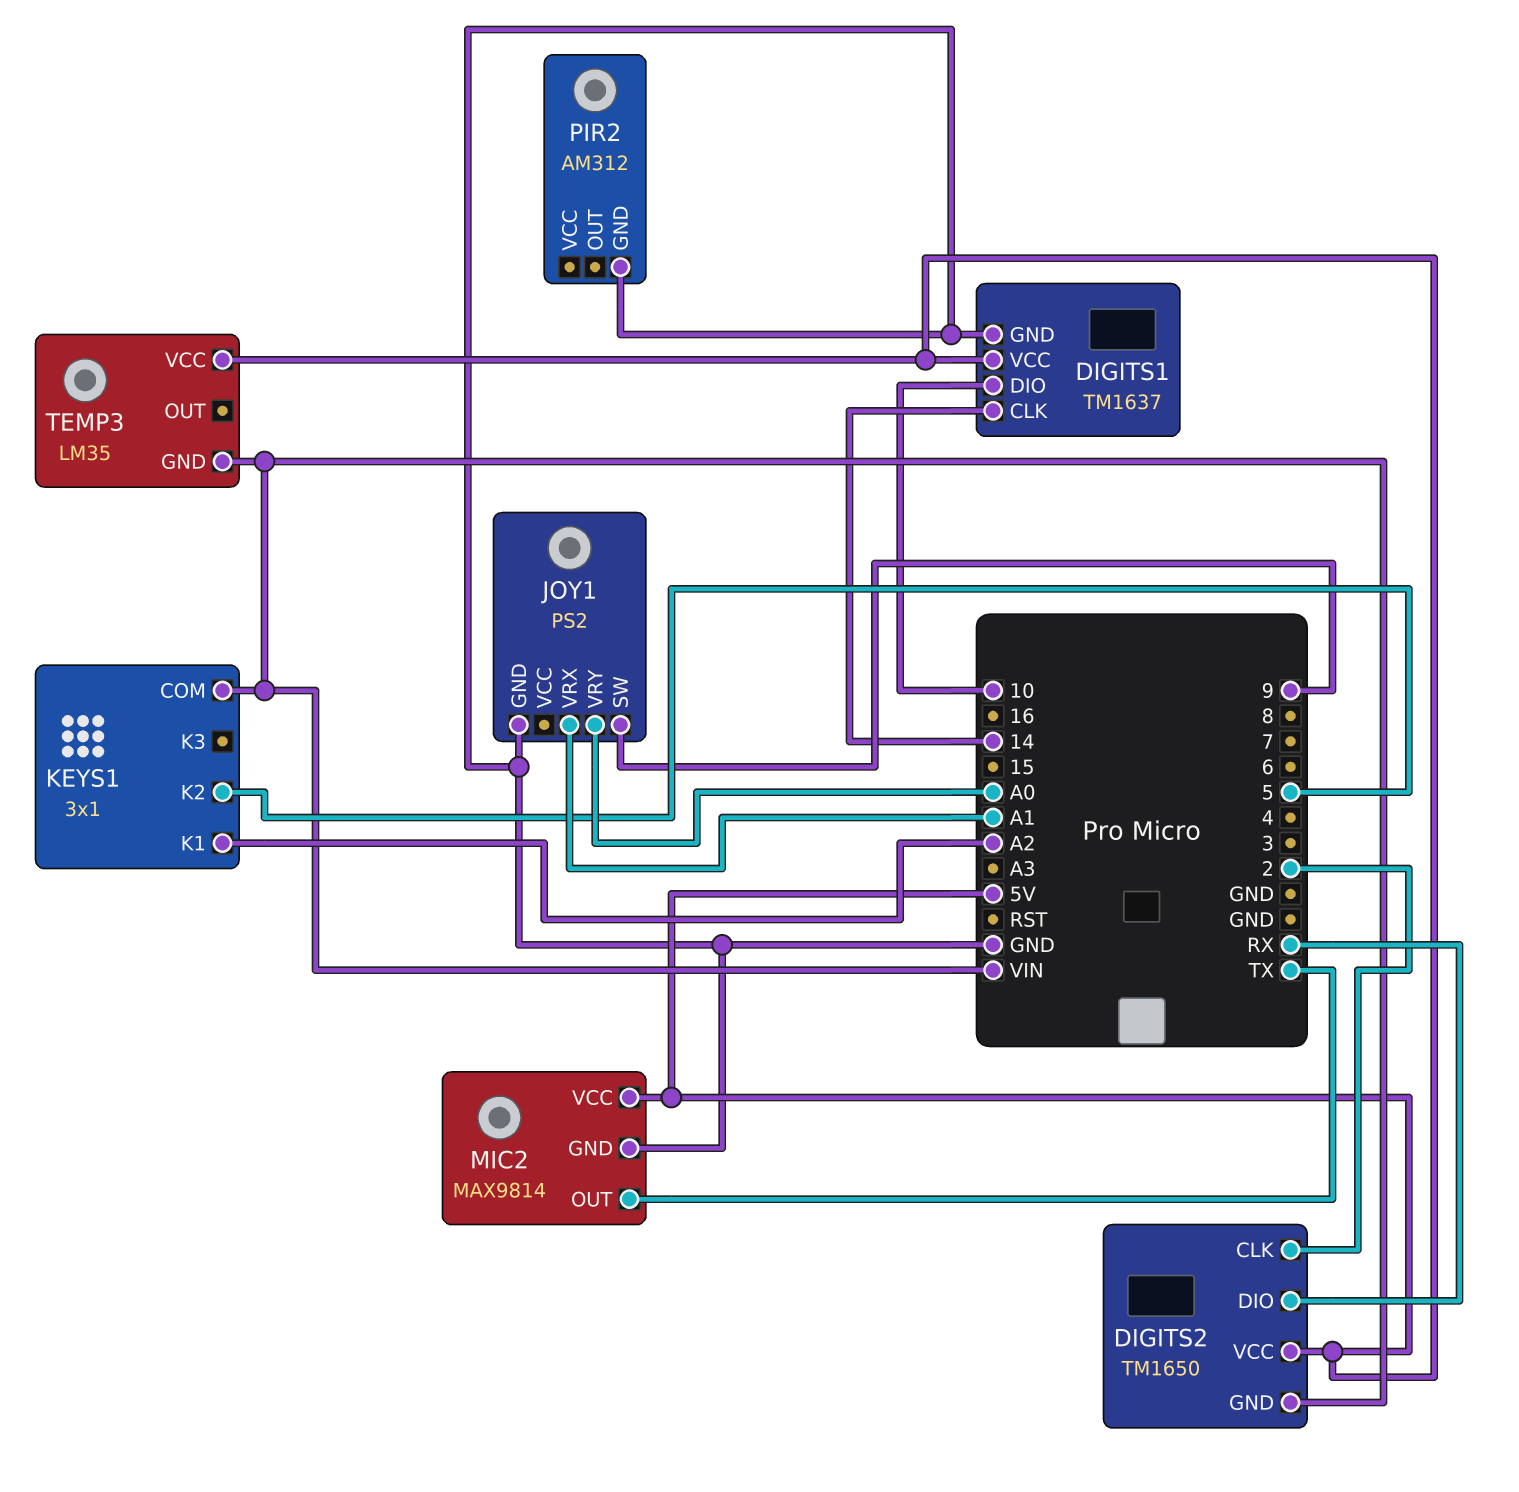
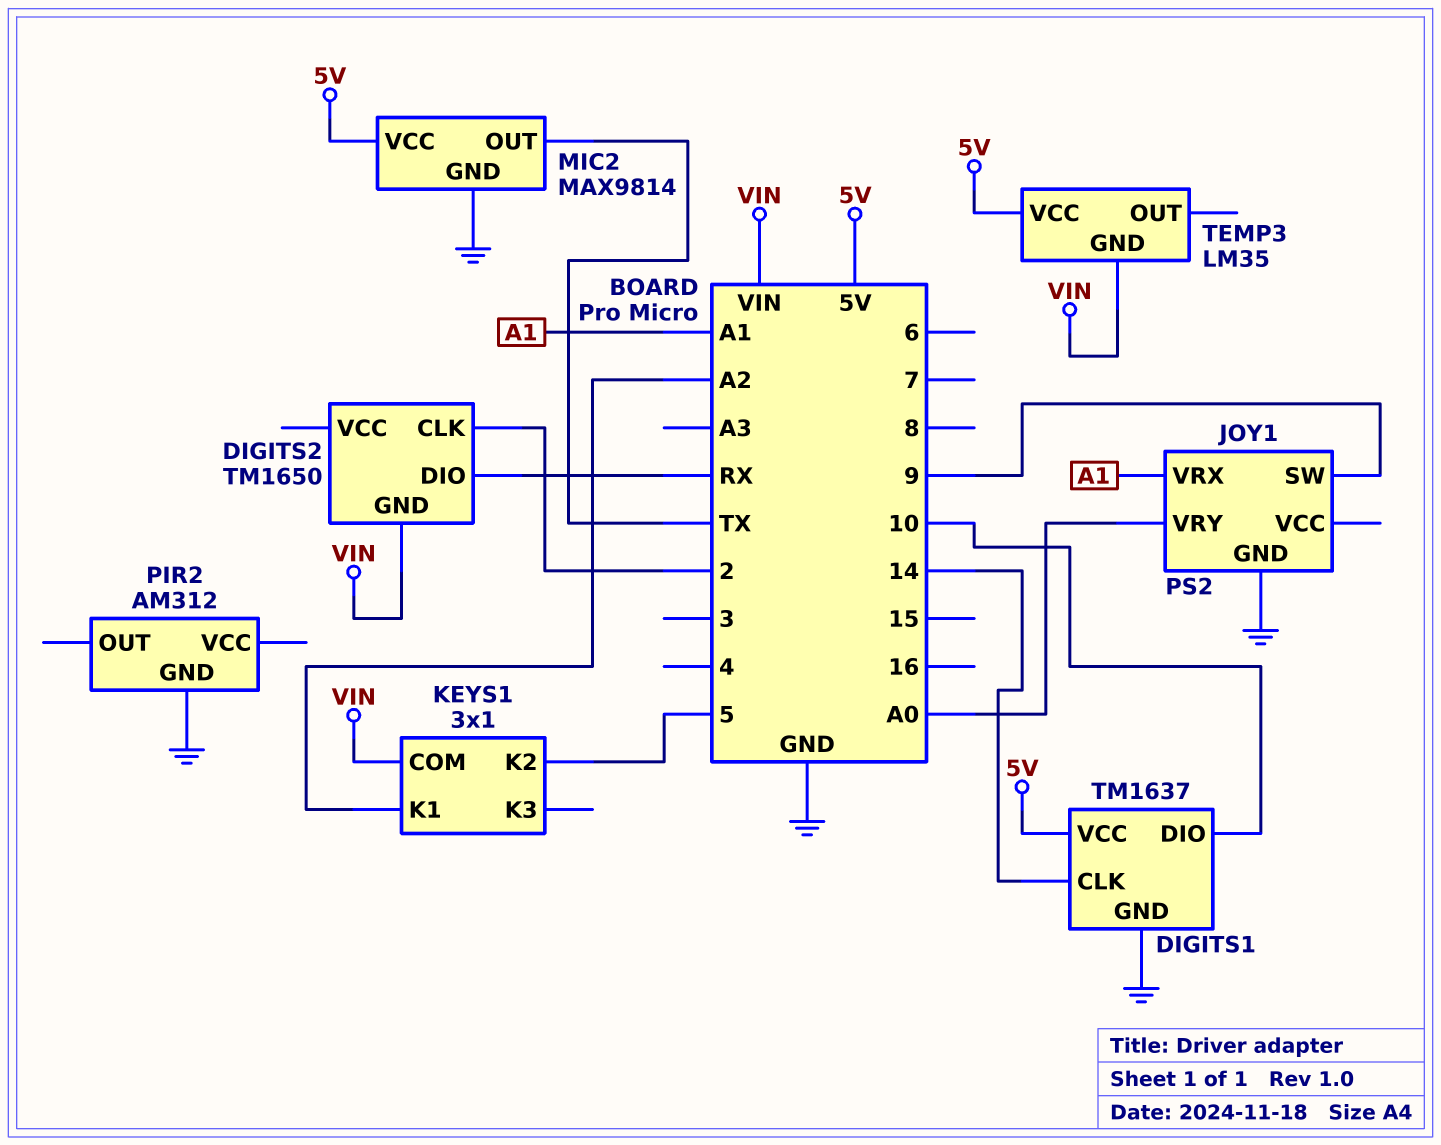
DIGITS2 pin VCC: 5V -> none

